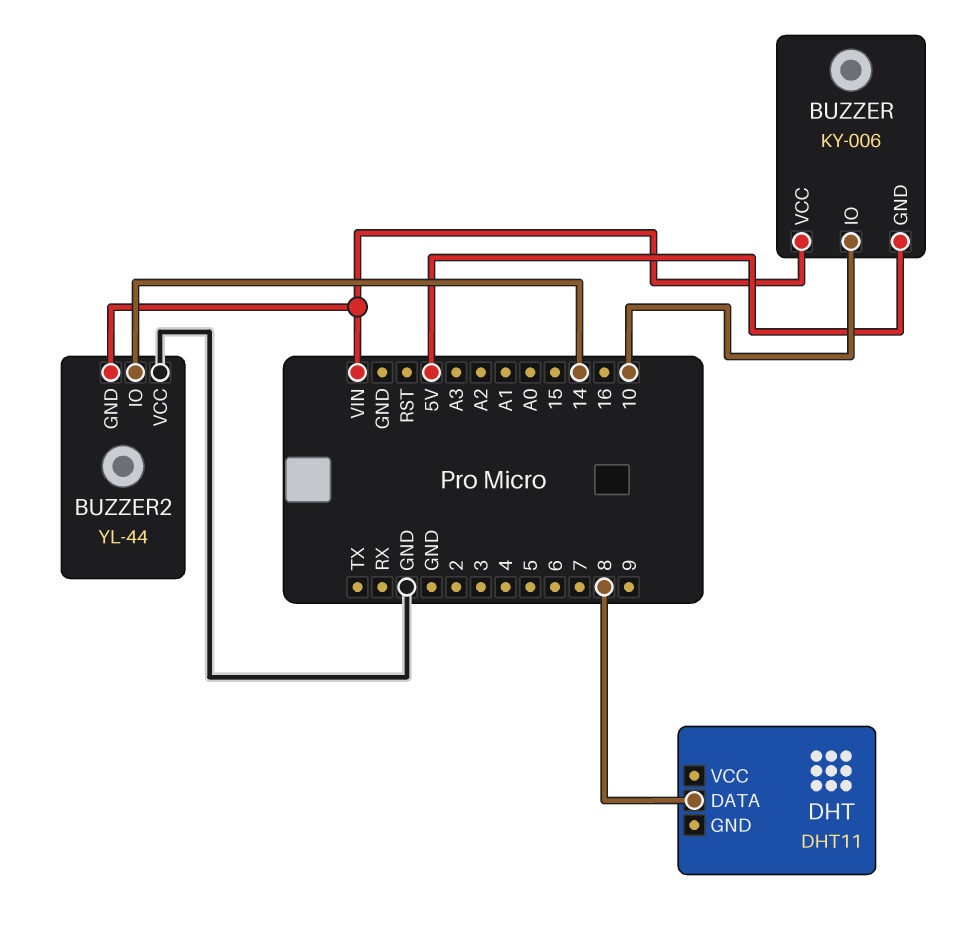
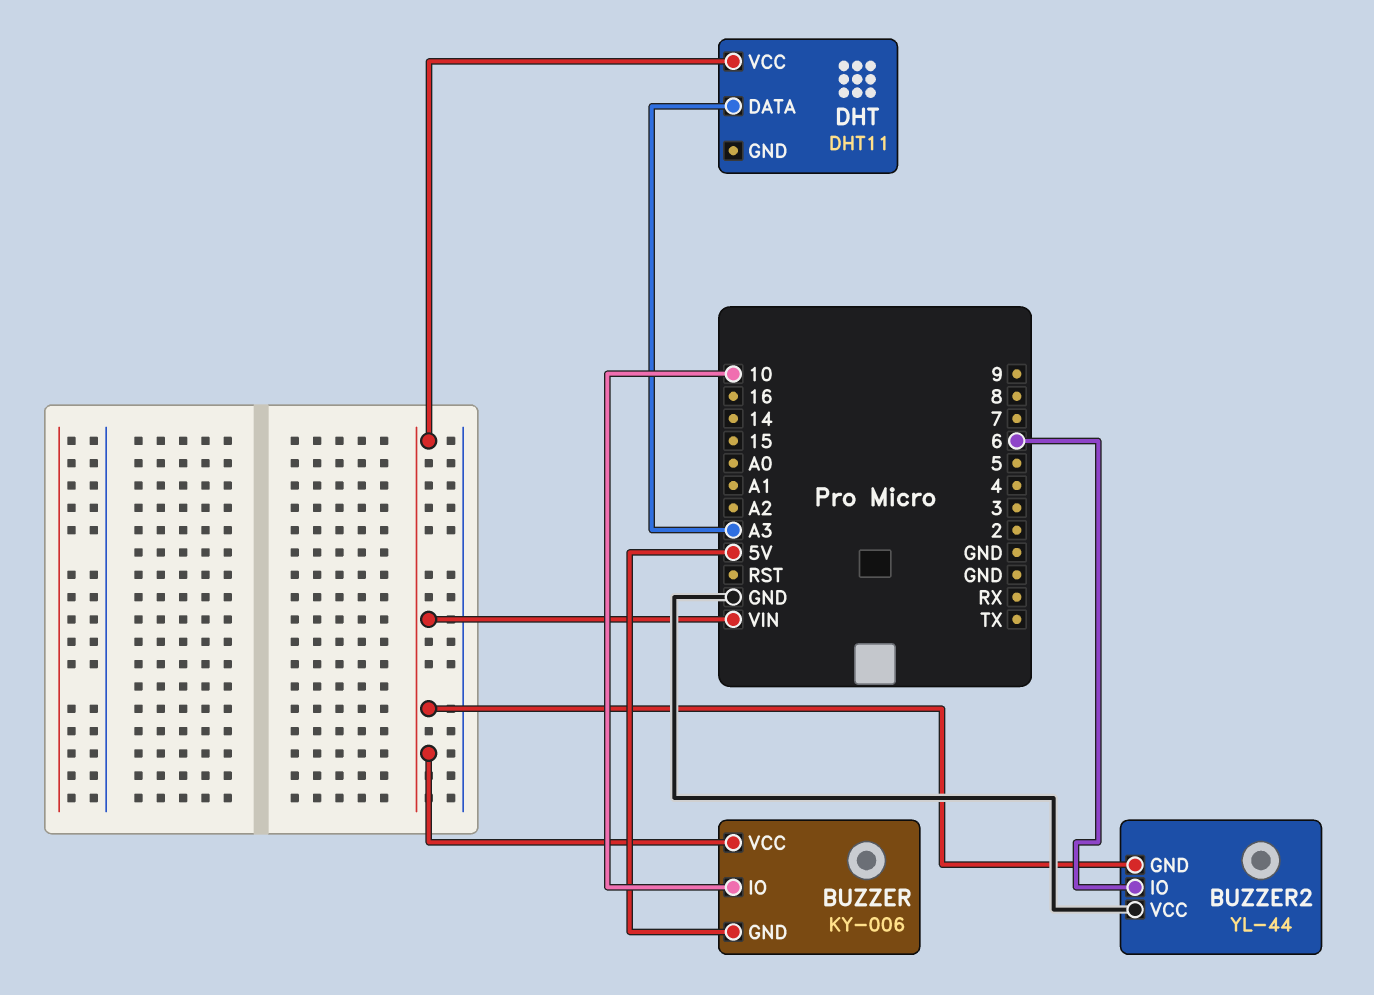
BUZZER2 pin IO: 14 -> 6
DHT pin DATA: 8 -> A3
DHT pin VCC: none -> VIN

